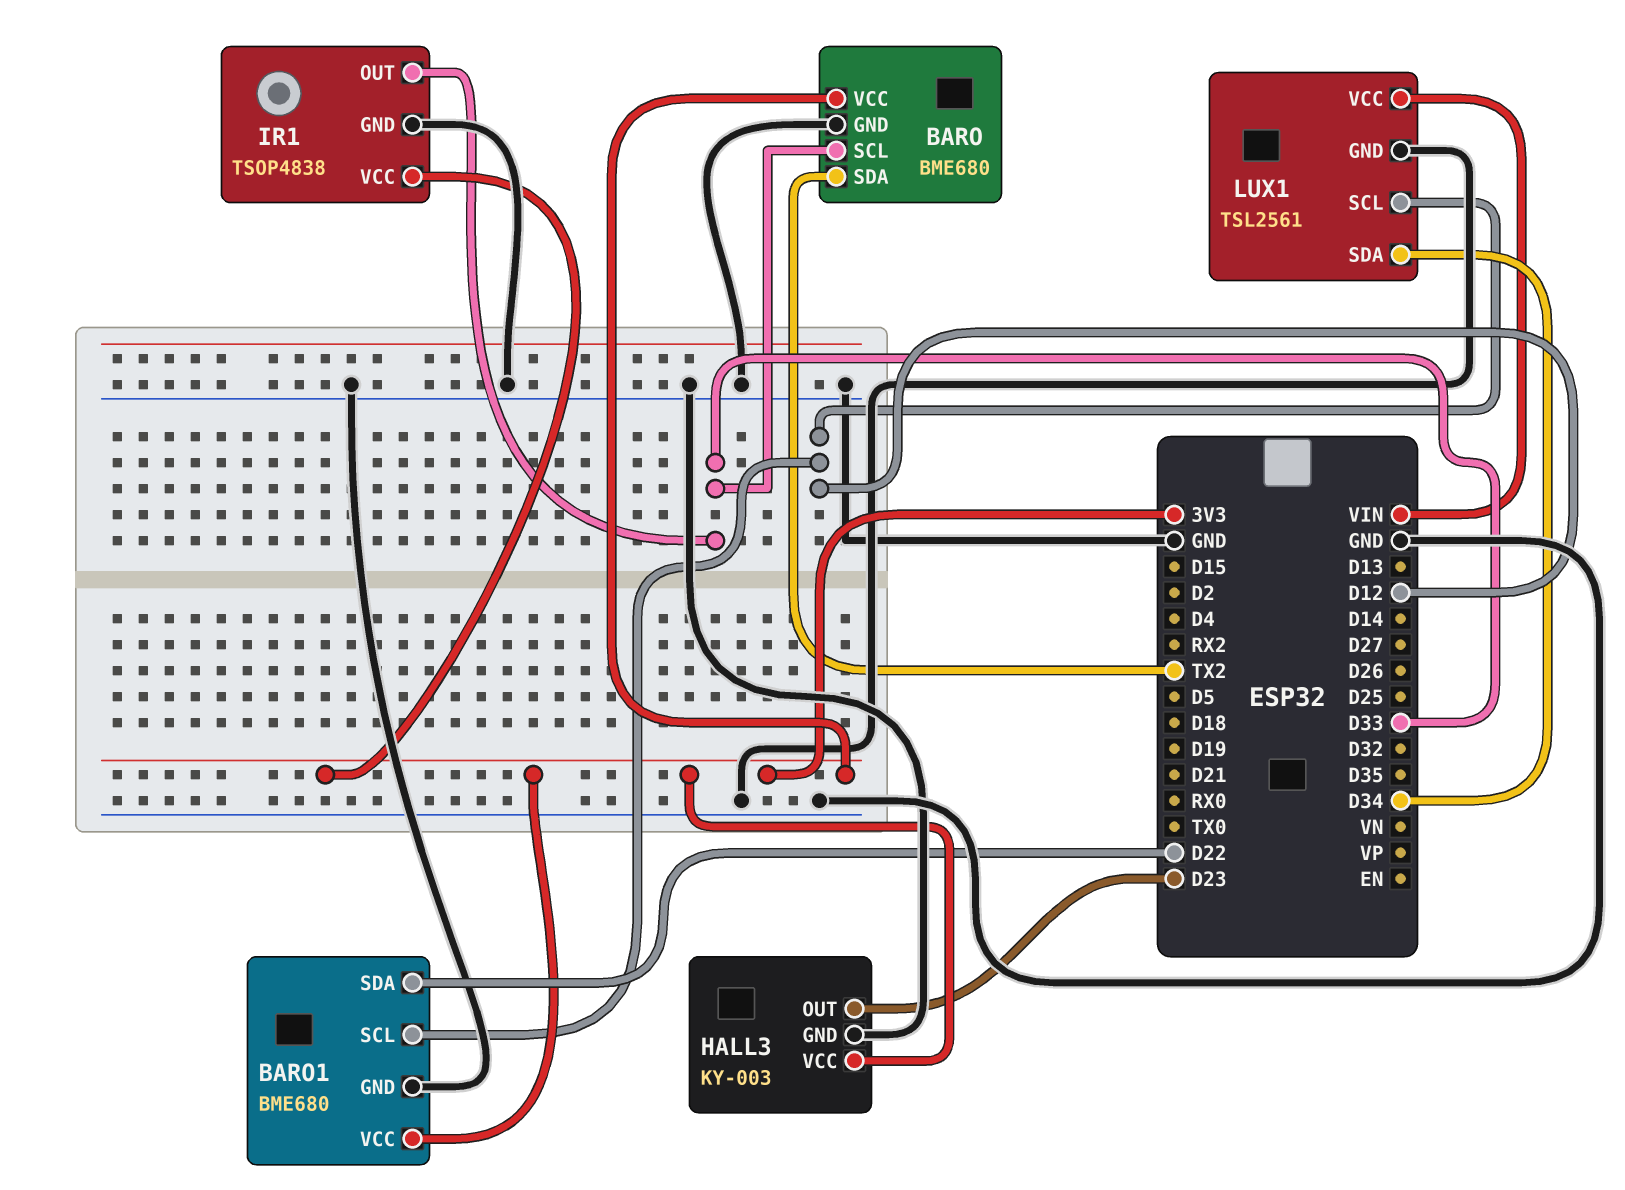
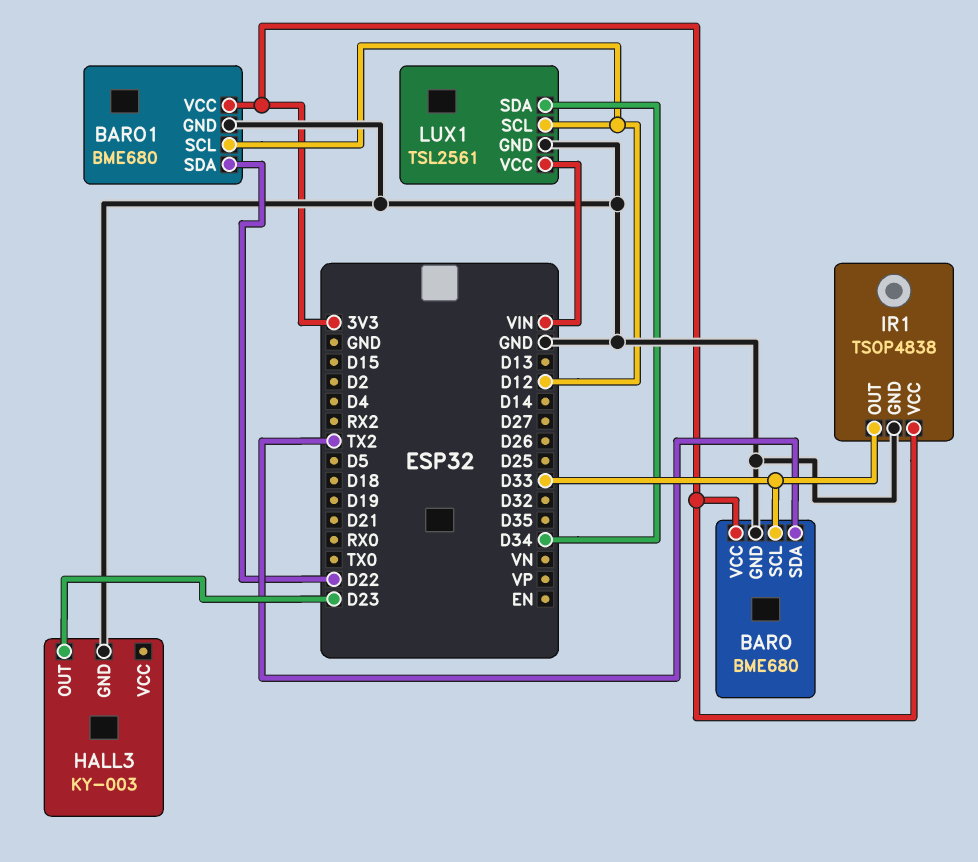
HALL3 pin VCC: 3V3 -> none

